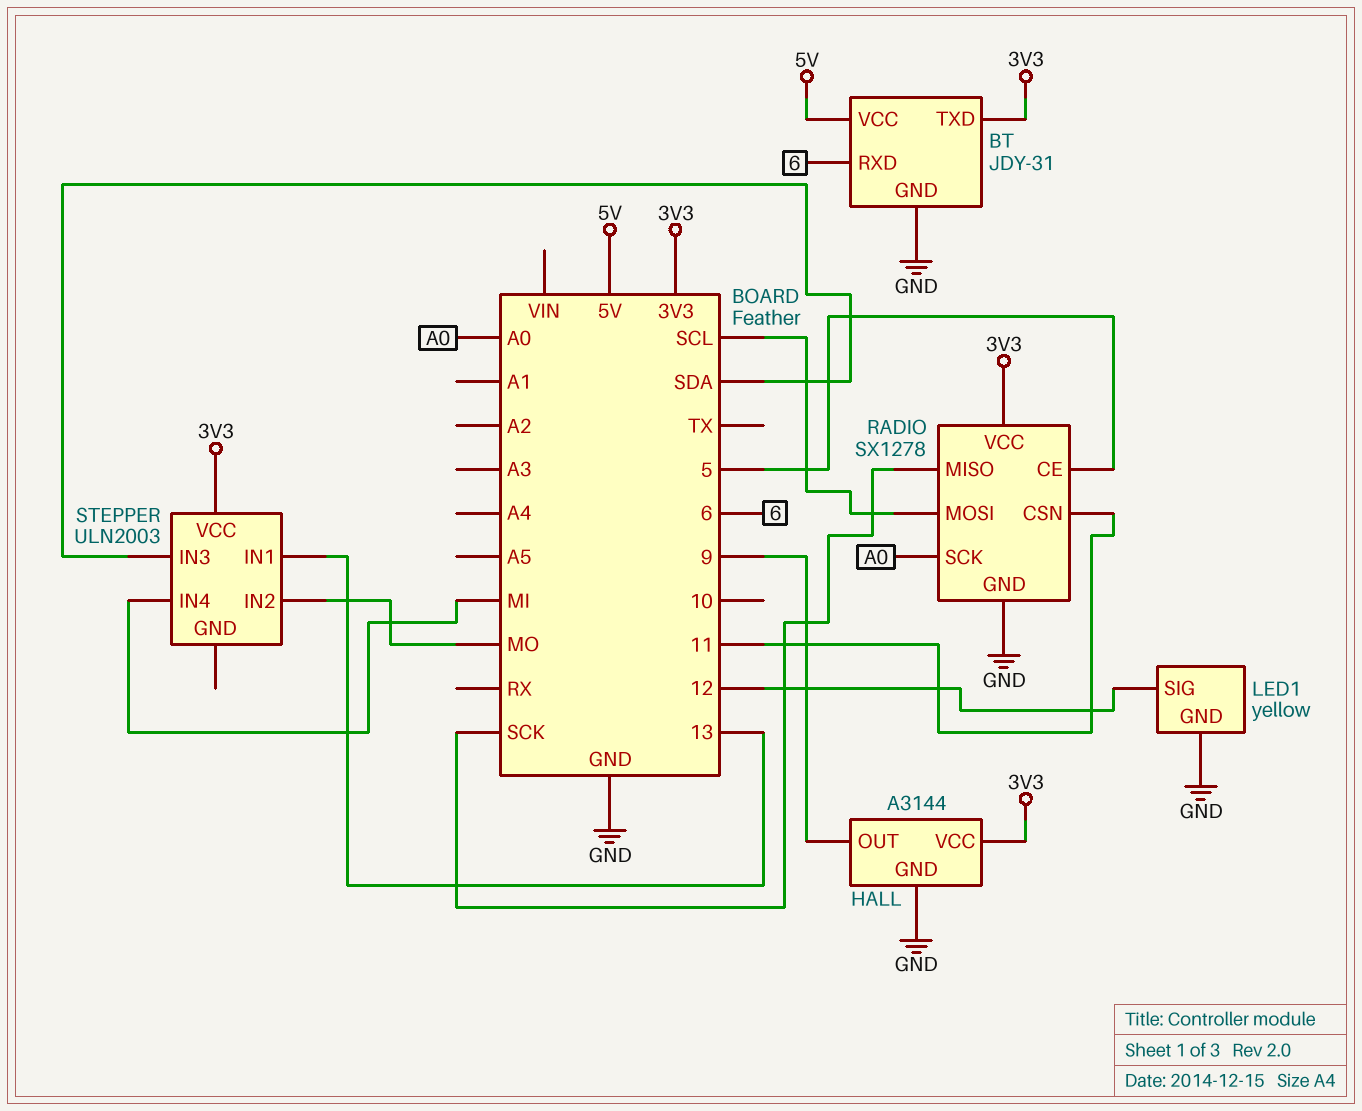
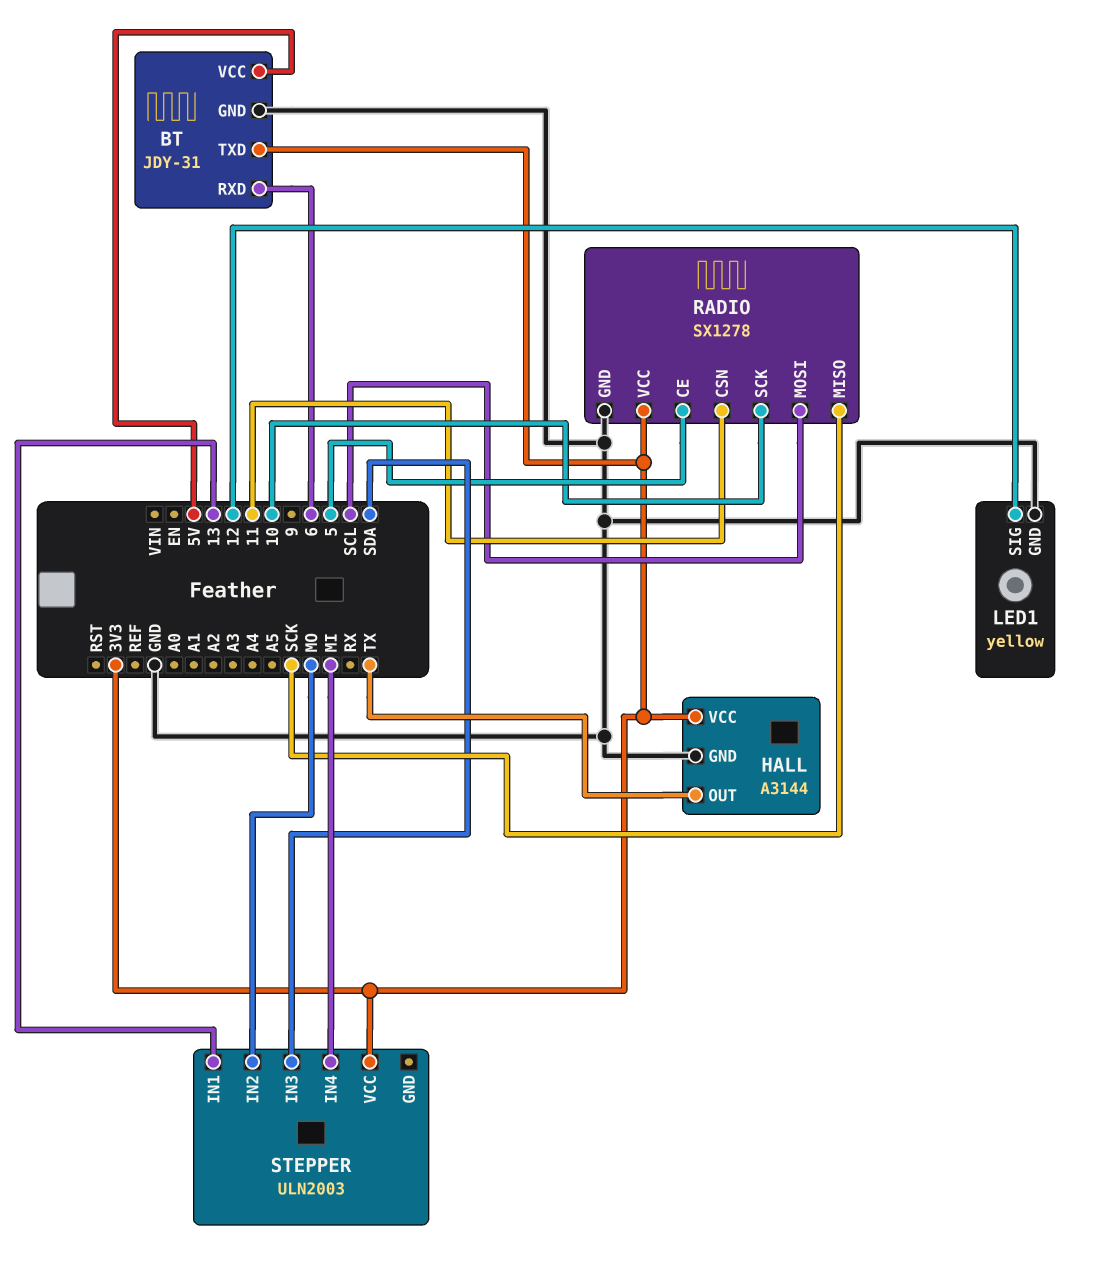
HALL pin OUT: 9 -> TX
RADIO pin SCK: A0 -> 10

